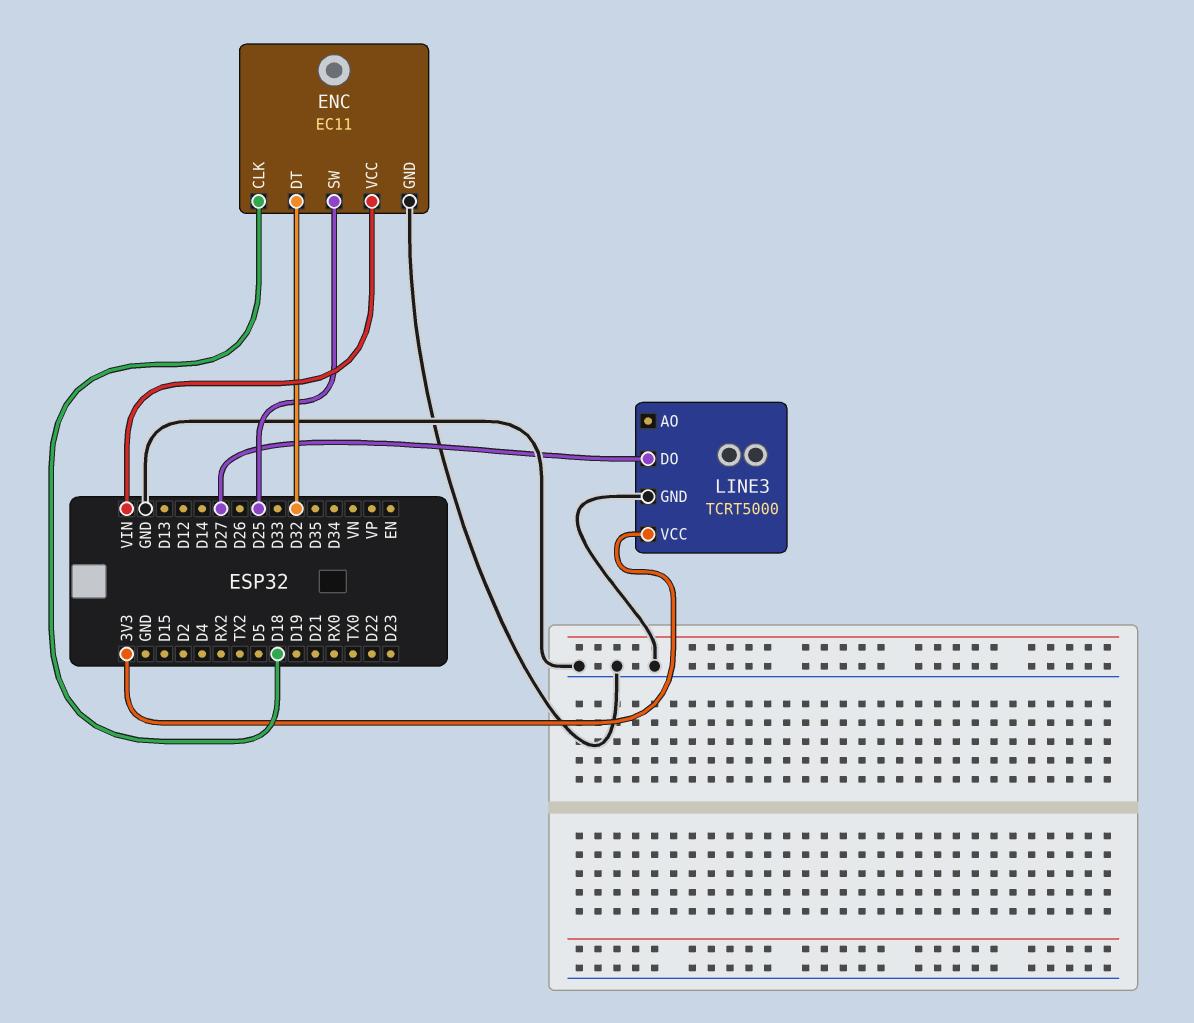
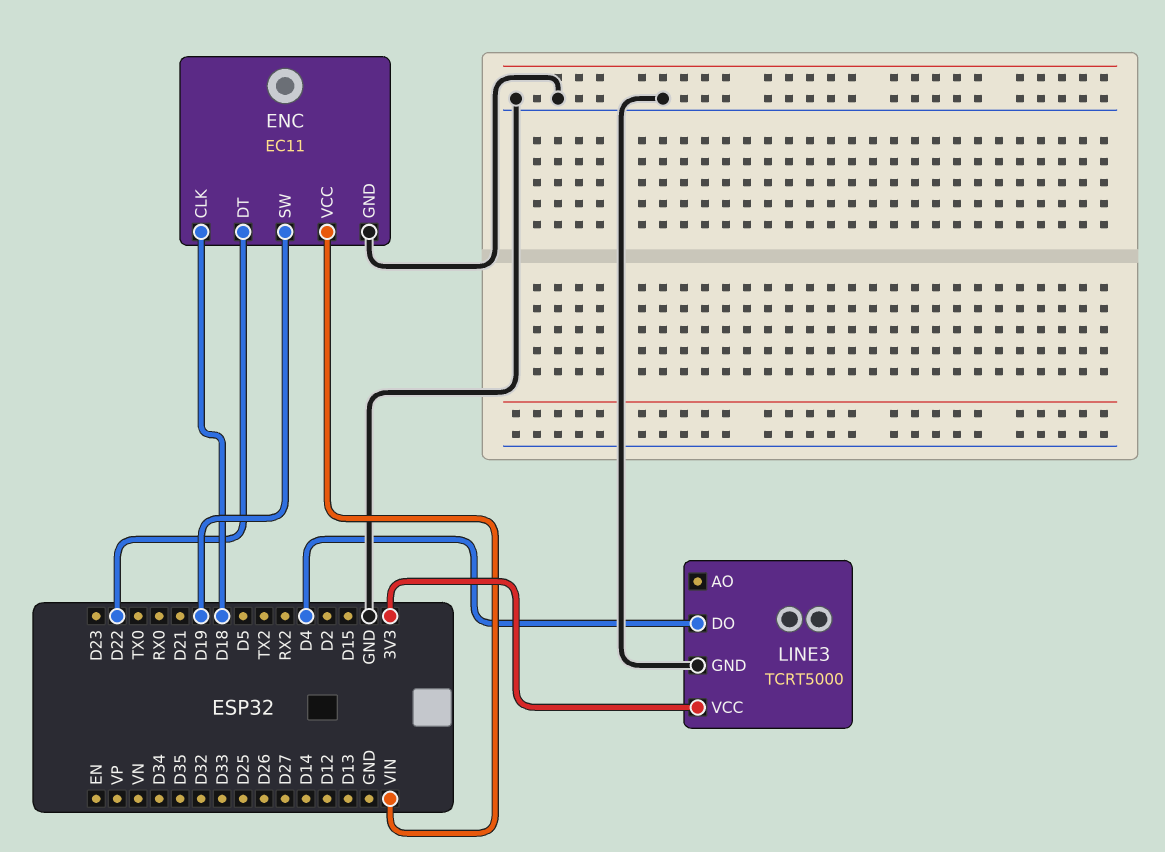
ENC pin DT: D32 -> D22
ENC pin SW: D25 -> D19
LINE3 pin DO: D27 -> D4

